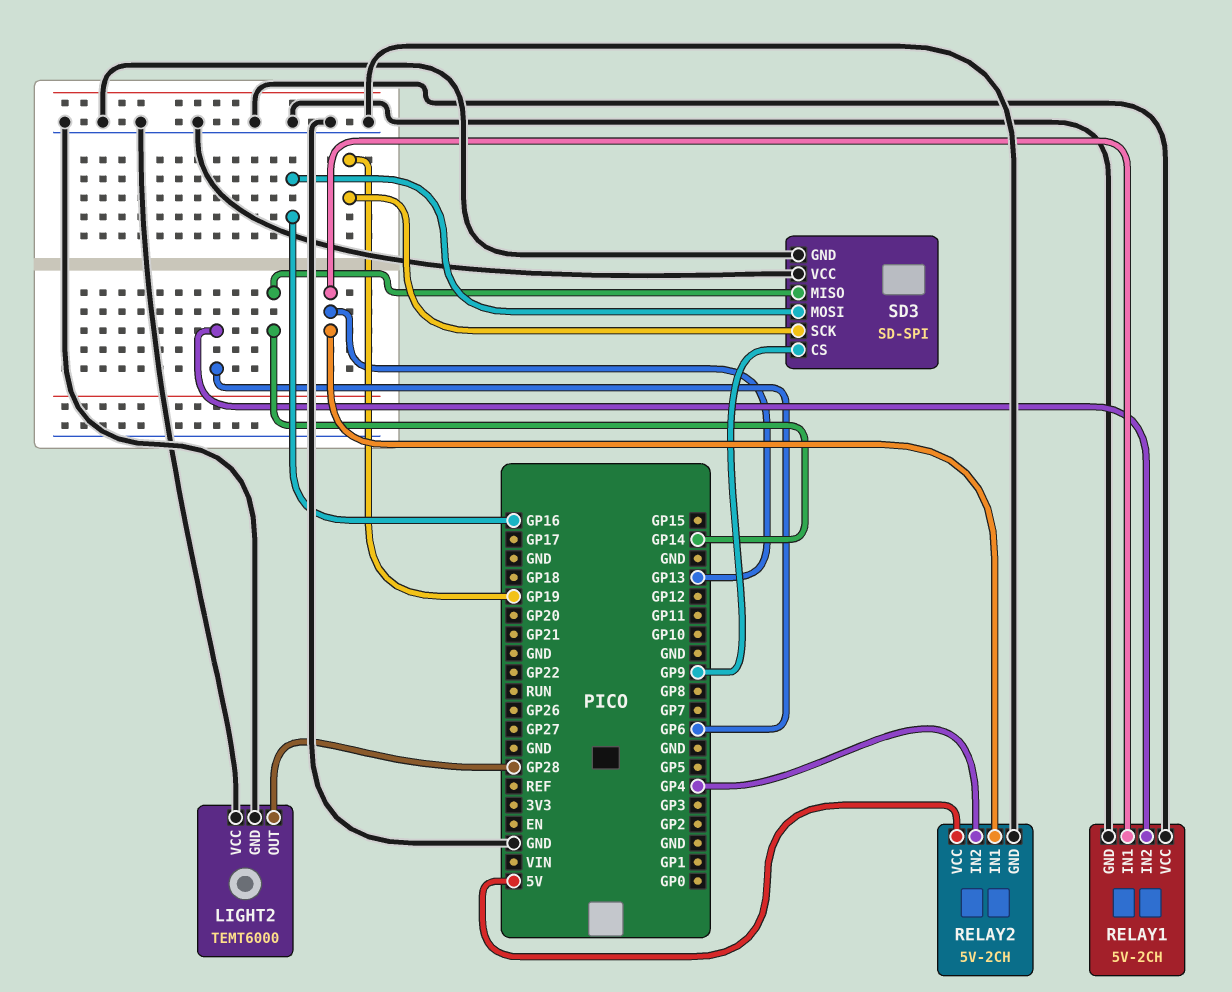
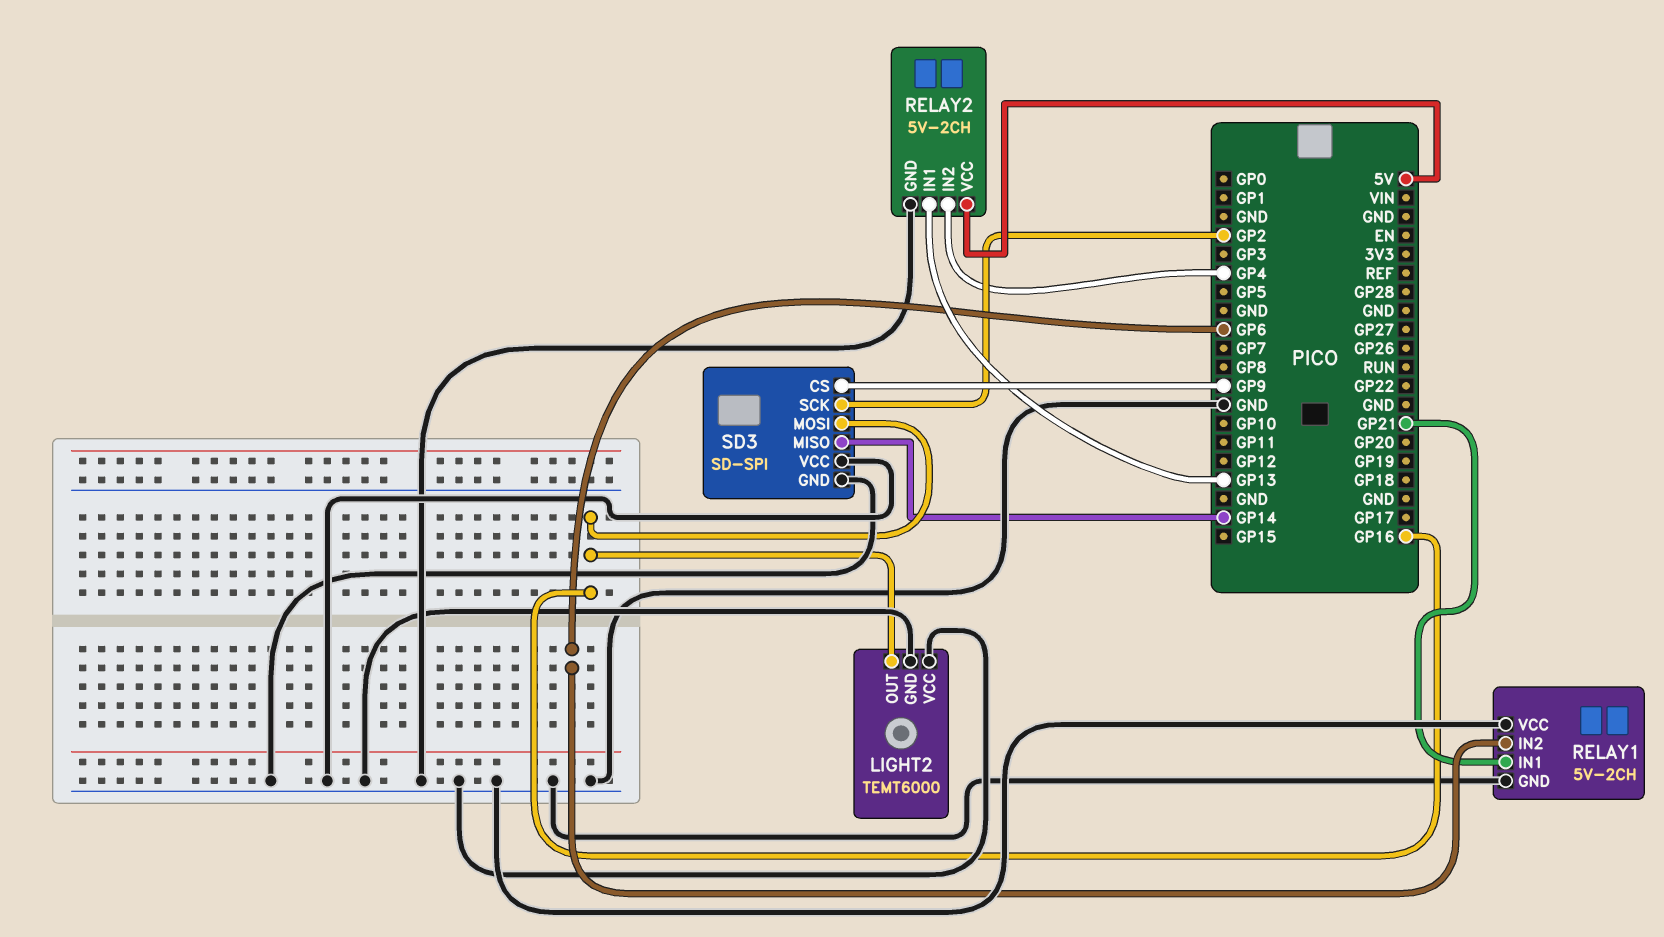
LIGHT2 pin OUT: GP28 -> GP16
RELAY1 pin IN1: GP13 -> GP21
SD3 pin SCK: GP19 -> GP2

